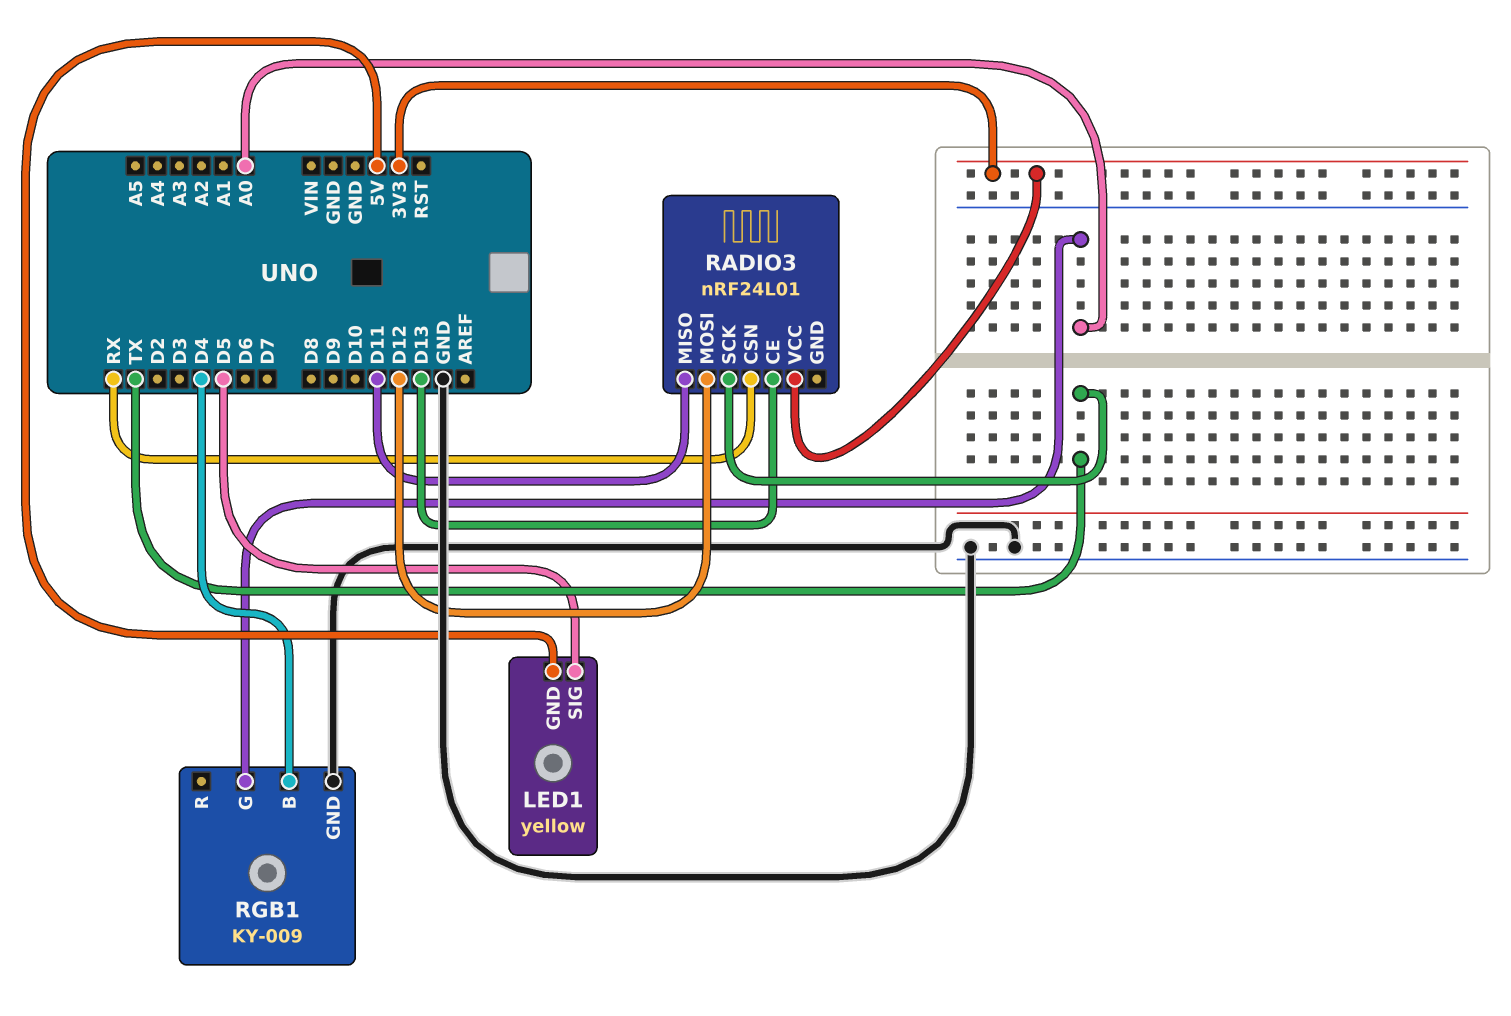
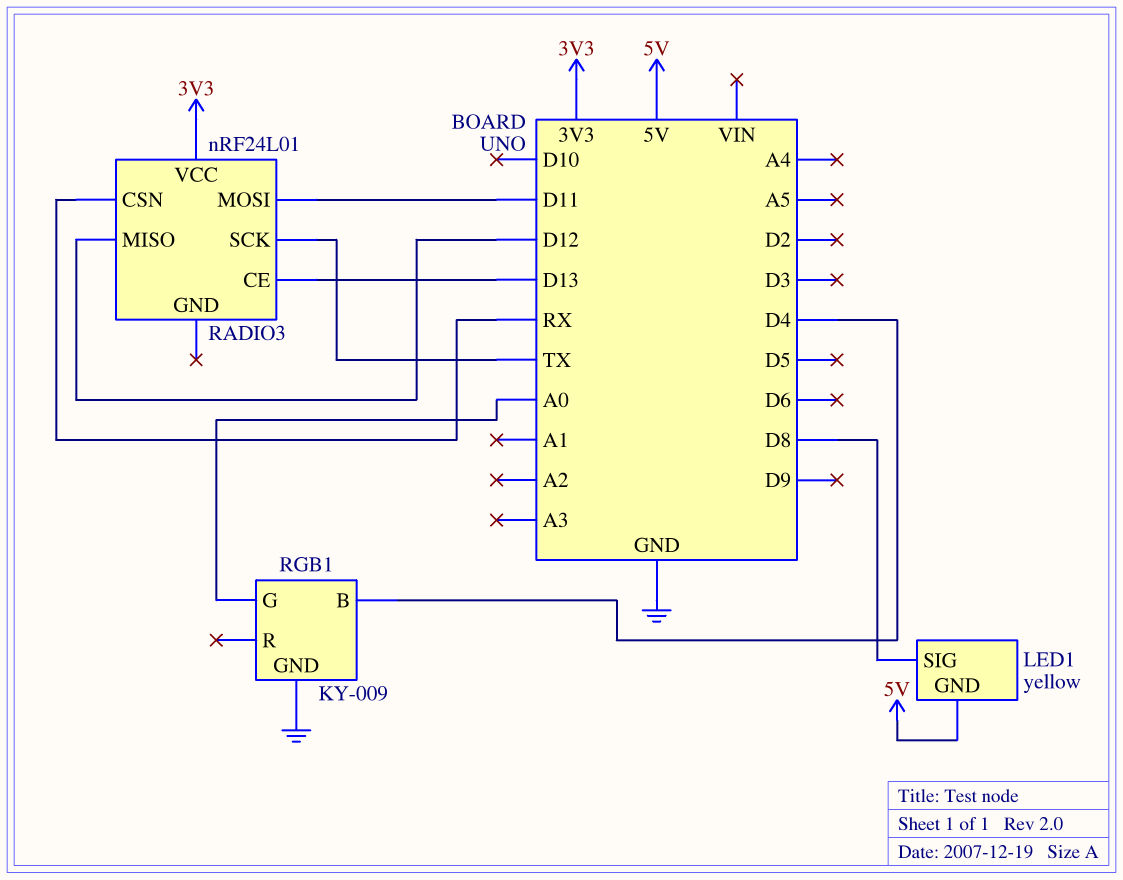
LED1 pin SIG: D5 -> D8
RADIO3 pin MISO: D11 -> D12
RADIO3 pin MOSI: D12 -> D11

